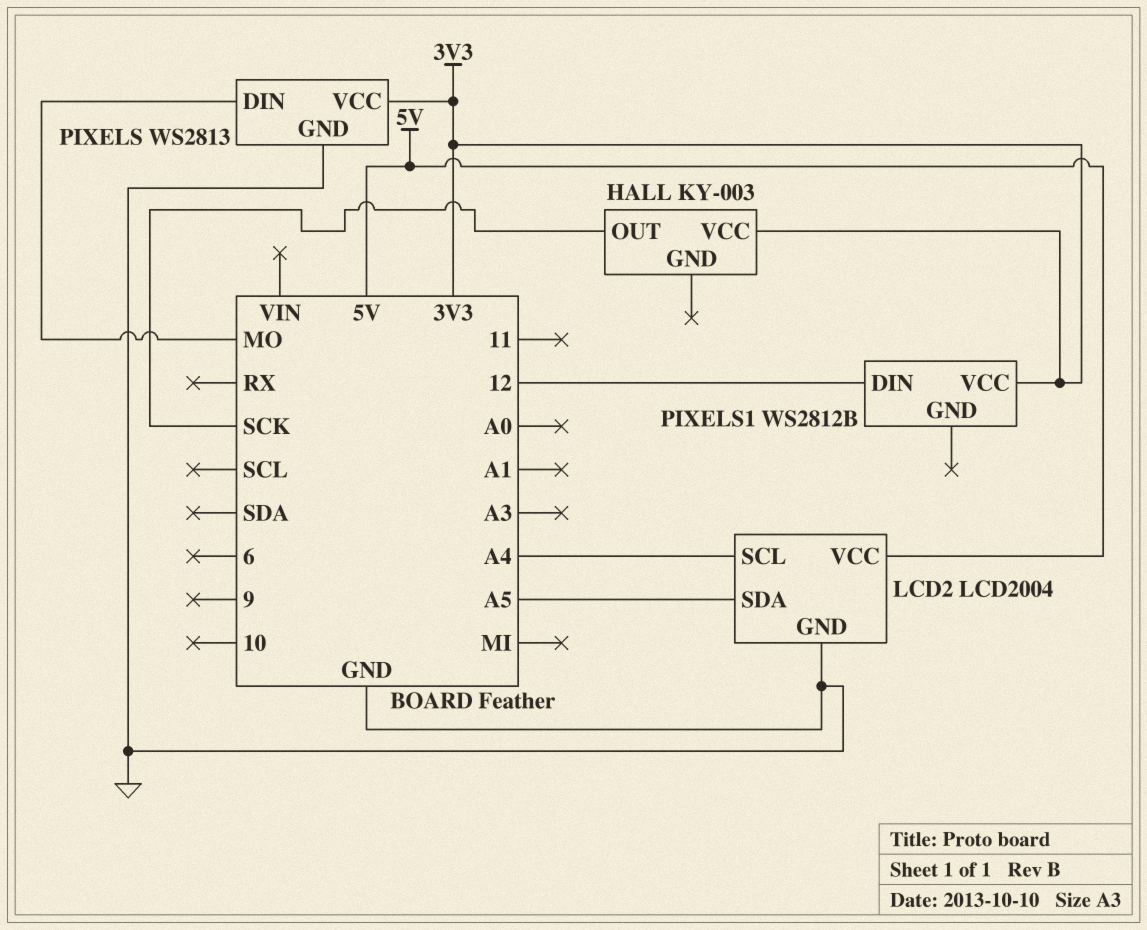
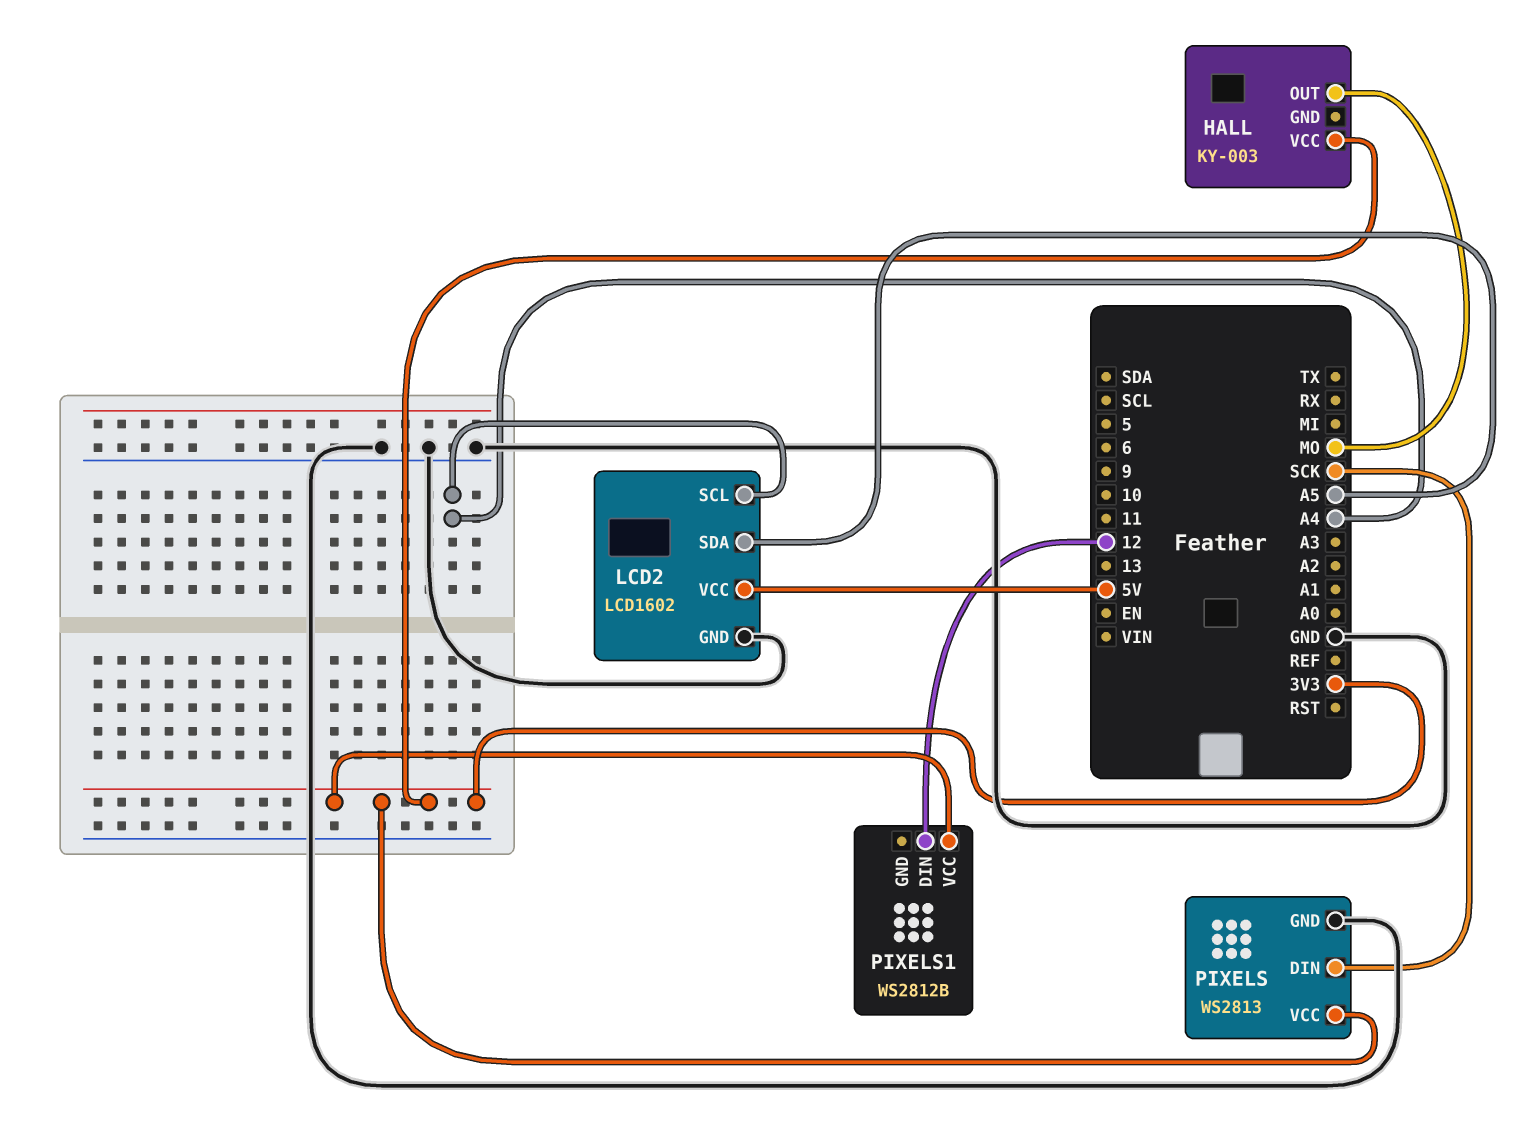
HALL pin OUT: SCK -> MO
LCD2: LCD2004 -> LCD1602
PIXELS pin DIN: MO -> SCK

